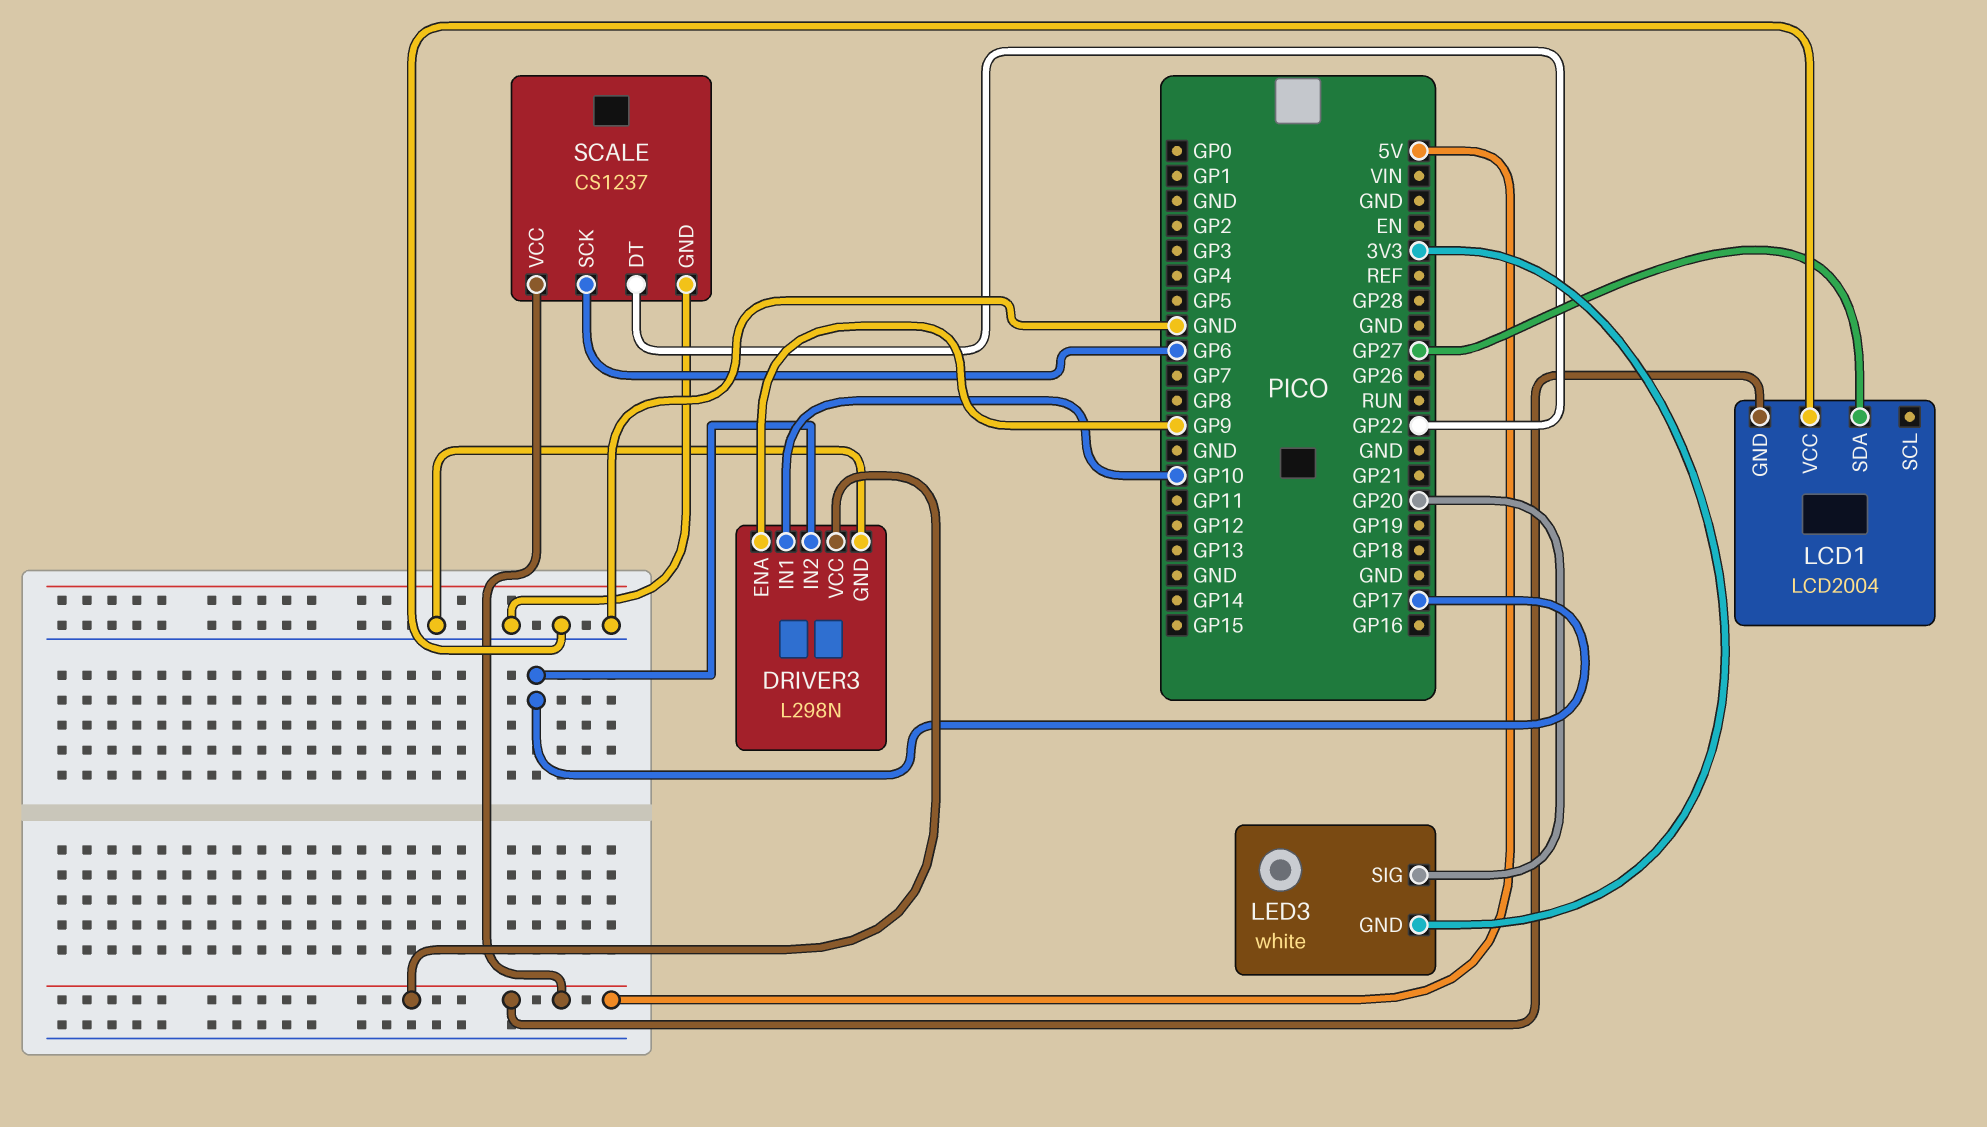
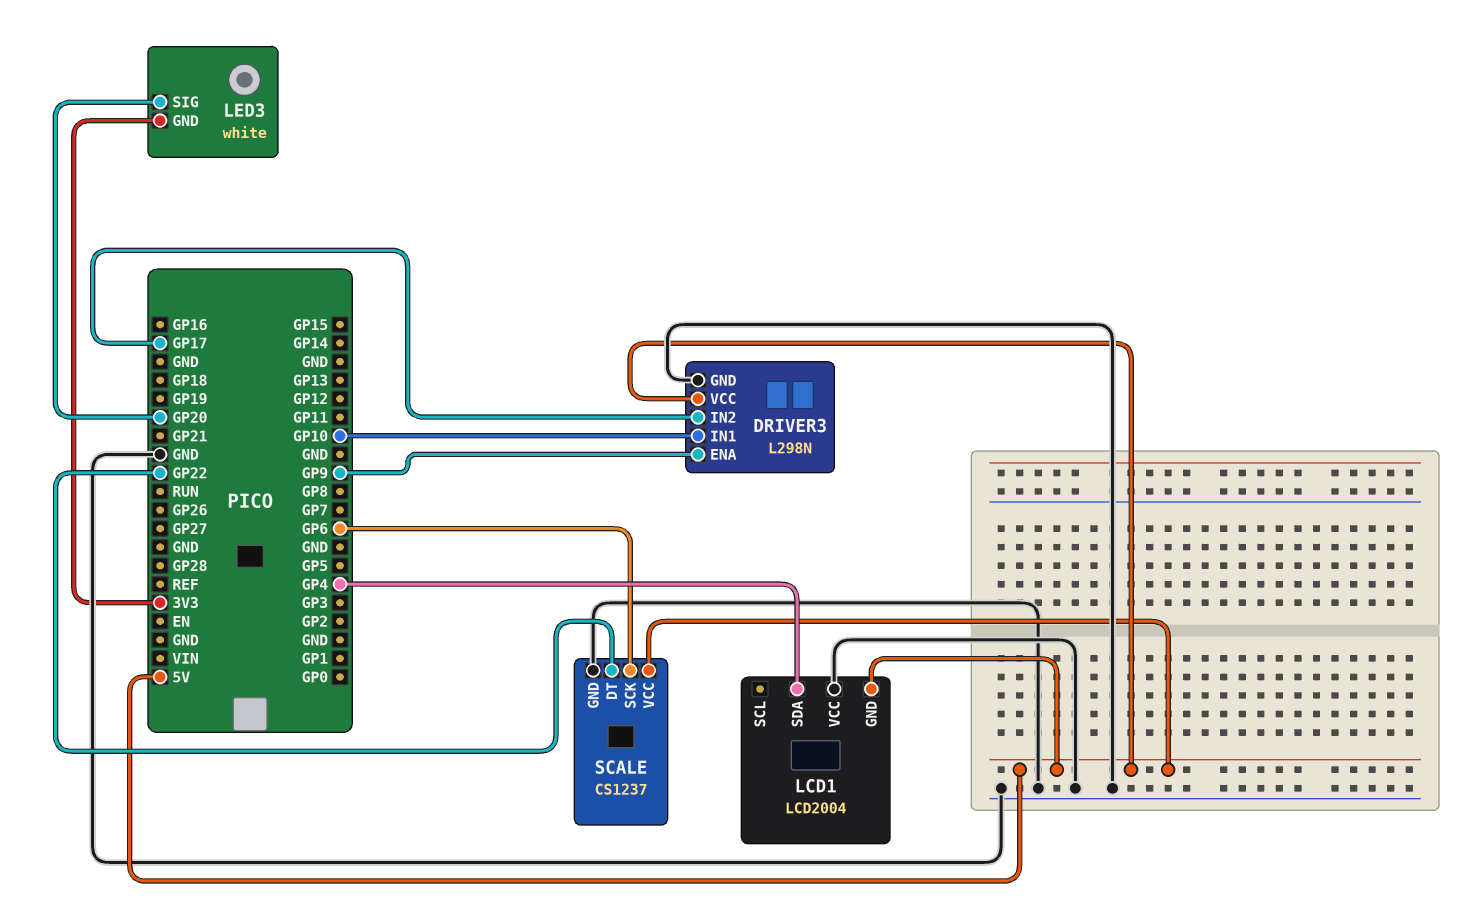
LCD1 pin SDA: GP27 -> GP4

